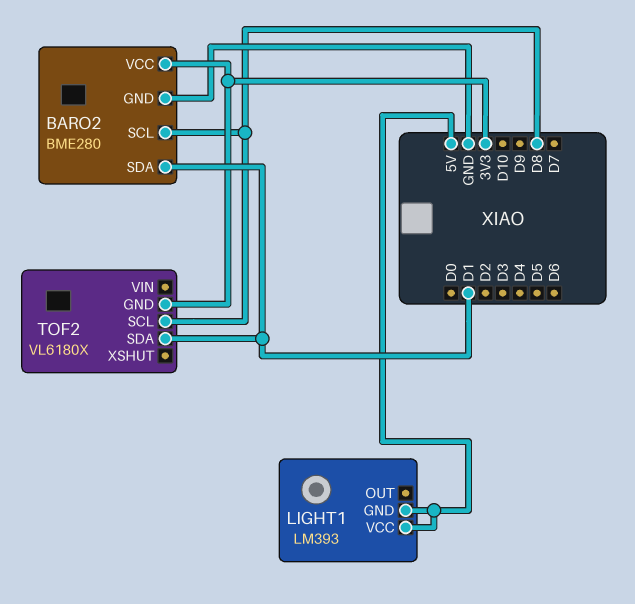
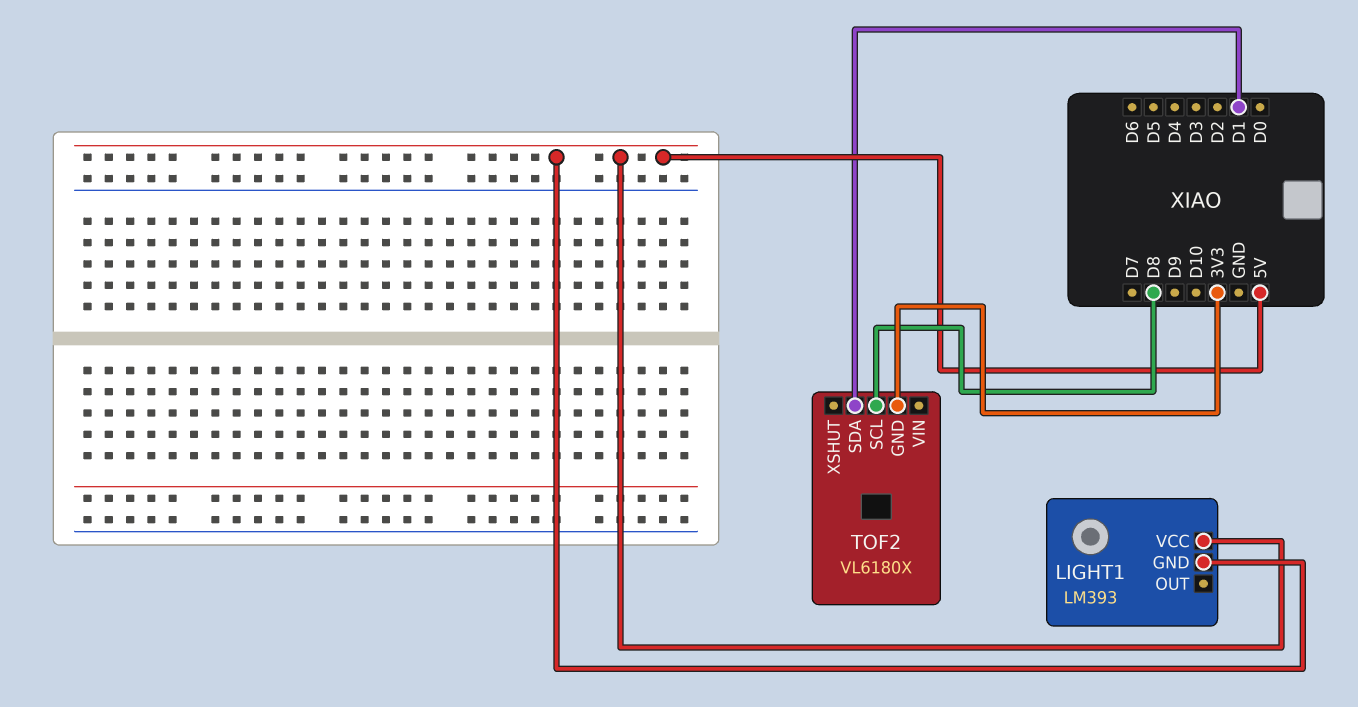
BARO2: BME280 -> none
BARO2 pin GND: GND -> none
BARO2 pin SCL: D8 -> none
BARO2 pin SDA: D1 -> none
BARO2 pin VCC: 3V3 -> none

